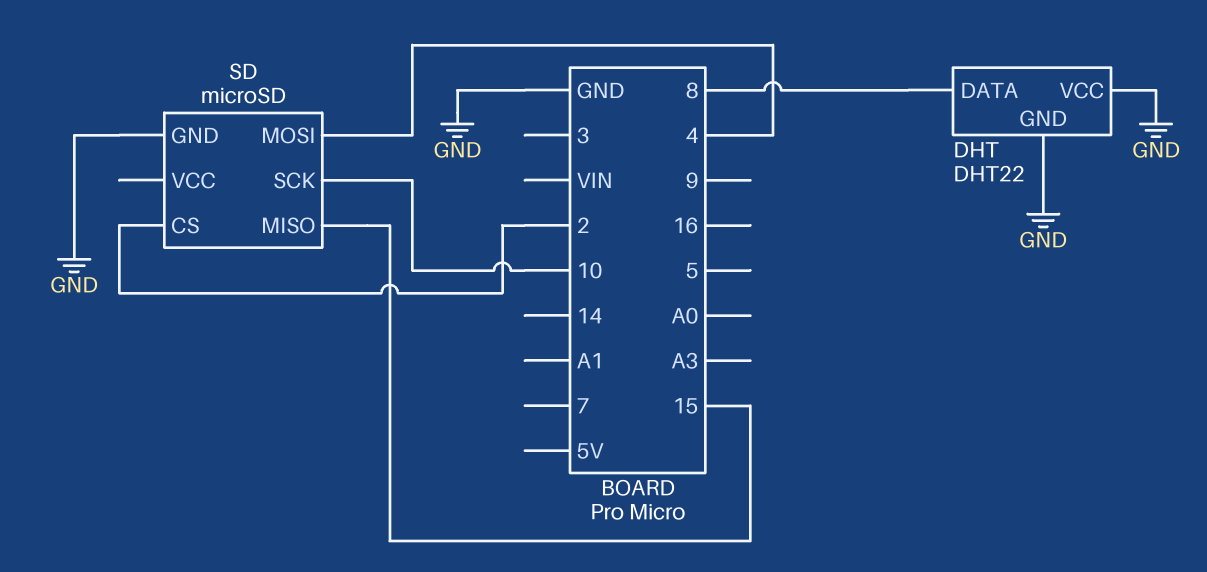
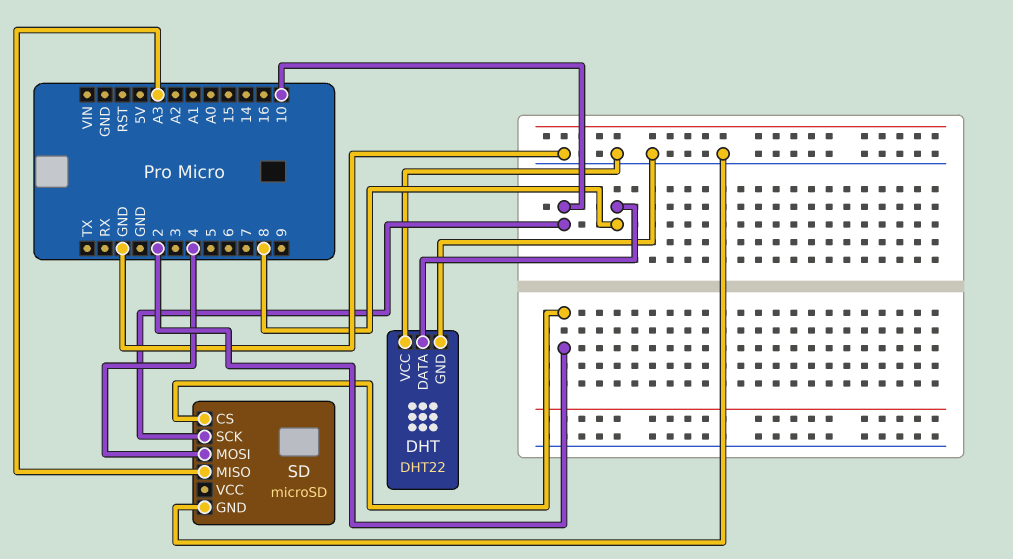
SD pin MISO: 15 -> A3

